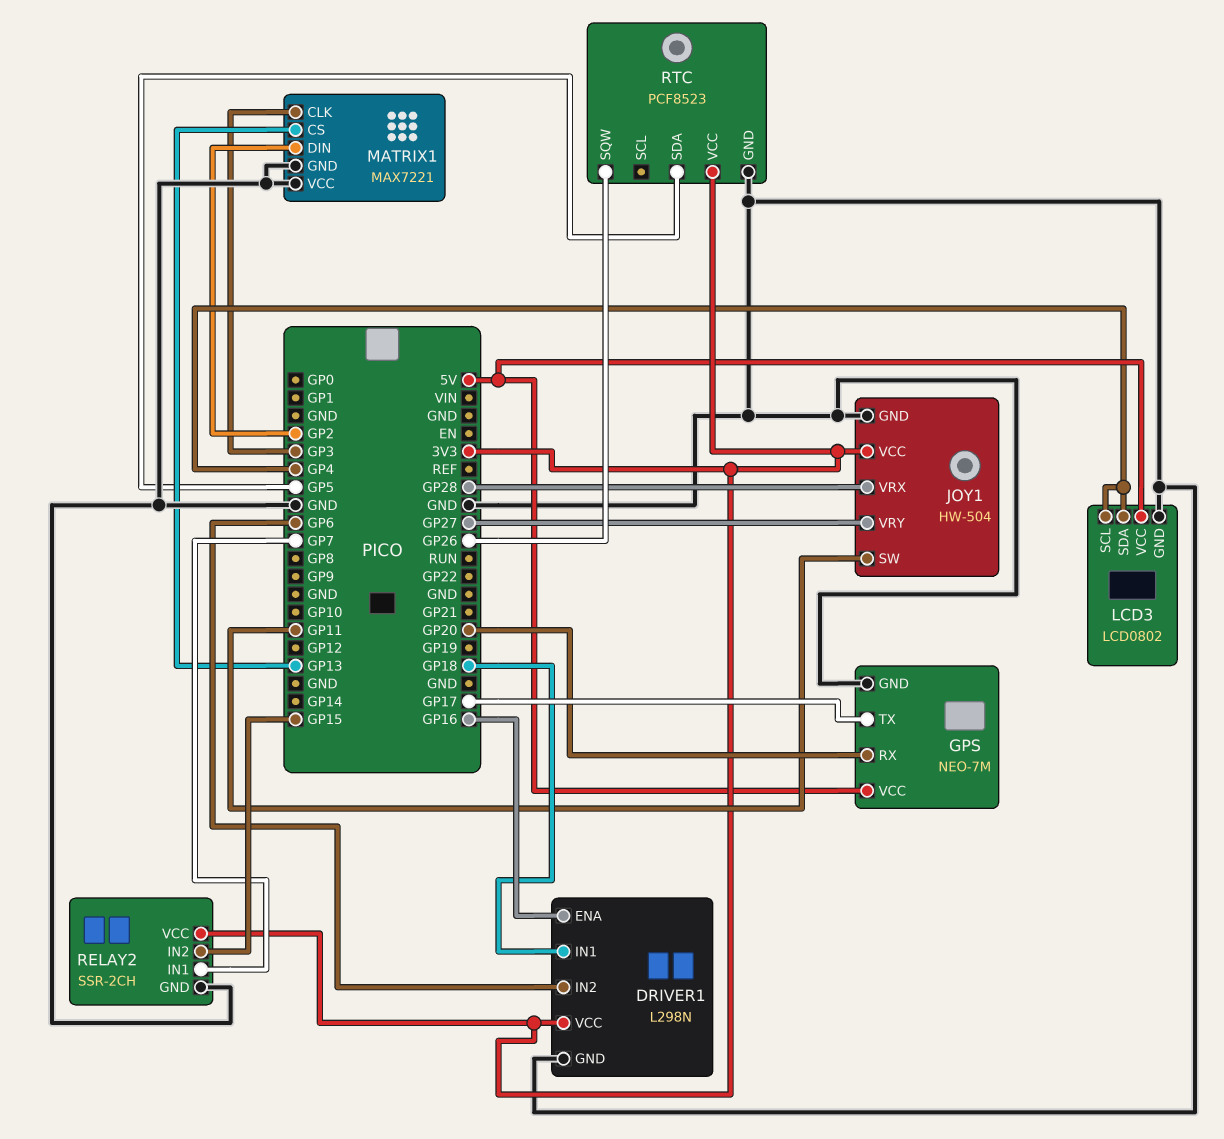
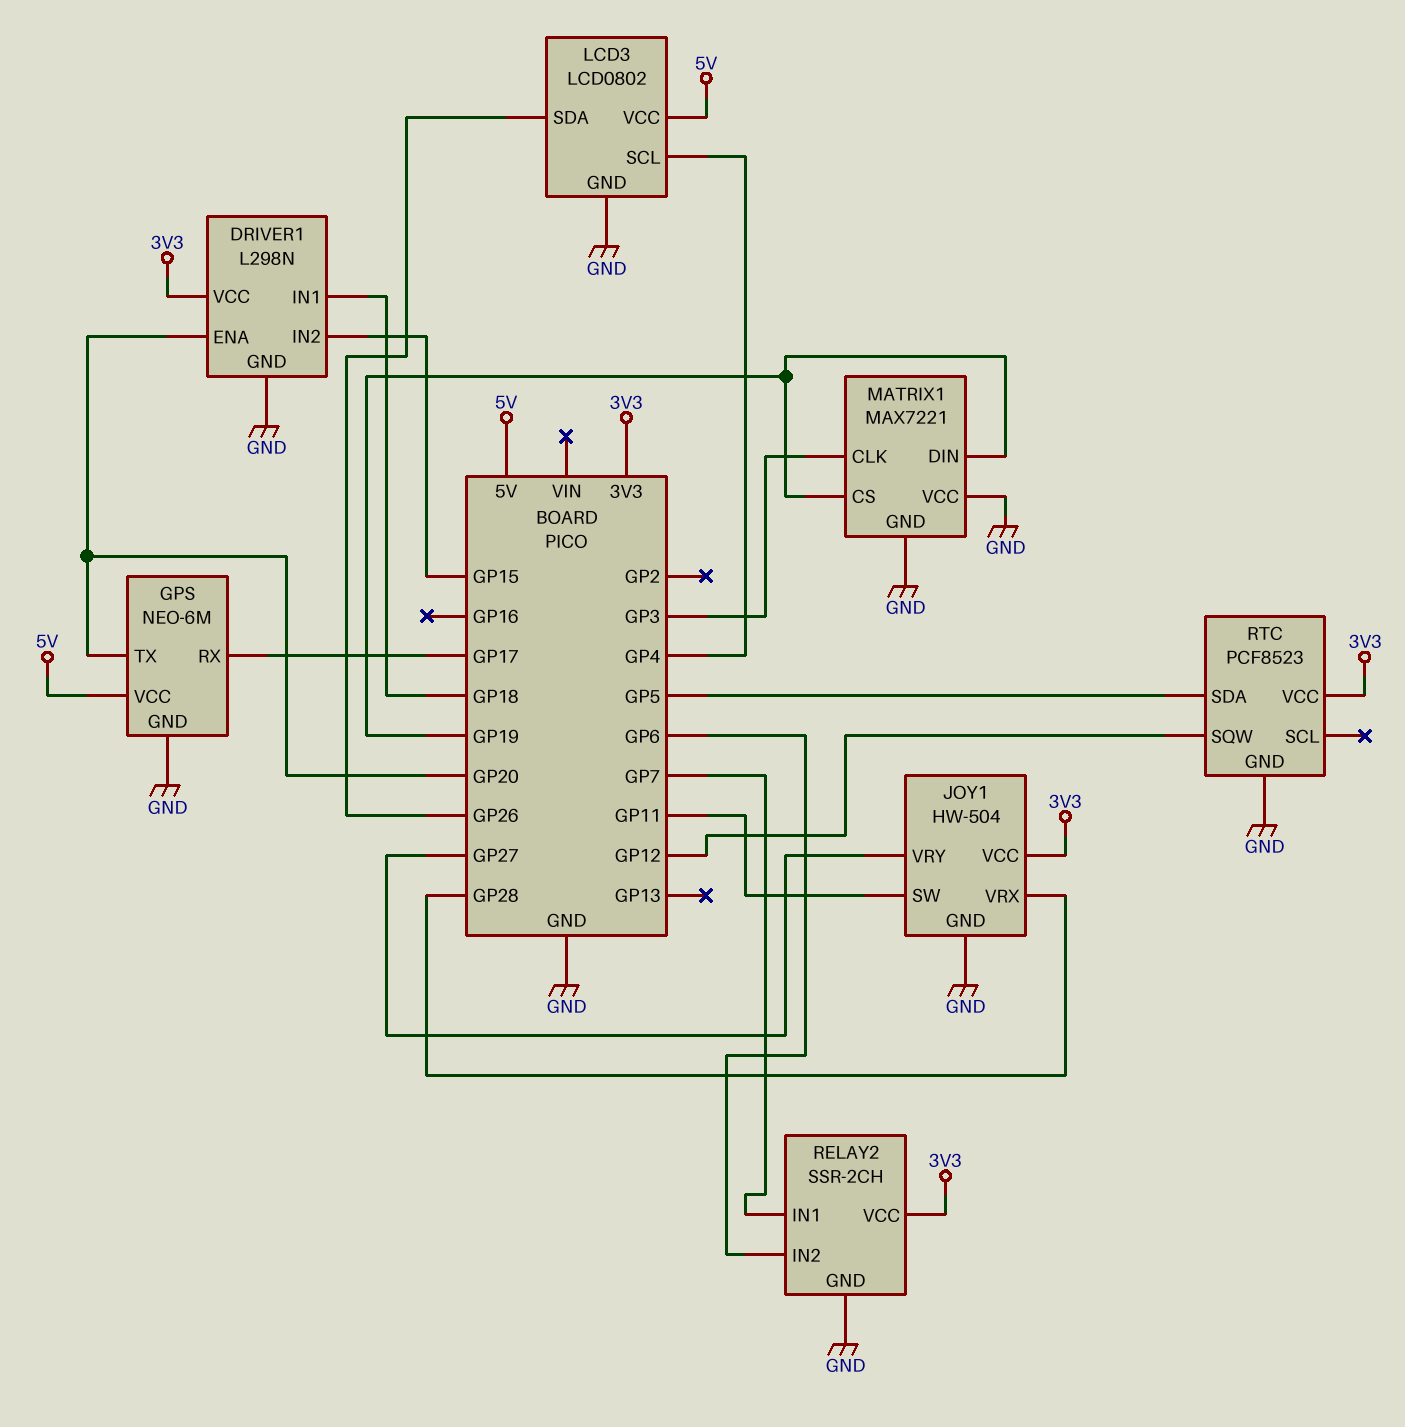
DRIVER1 pin ENA: GP16 -> GP20
DRIVER1 pin IN2: GP6 -> GP15
GPS: NEO-7M -> NEO-6M
GPS pin RX: GP20 -> GP17
GPS pin TX: GP17 -> GP20
LCD3 pin SDA: GP4 -> GP26
MATRIX1 pin CS: GP13 -> GP19
MATRIX1 pin DIN: GP2 -> GP19
RELAY2 pin IN2: GP15 -> GP6
RTC pin SQW: GP26 -> GP12

